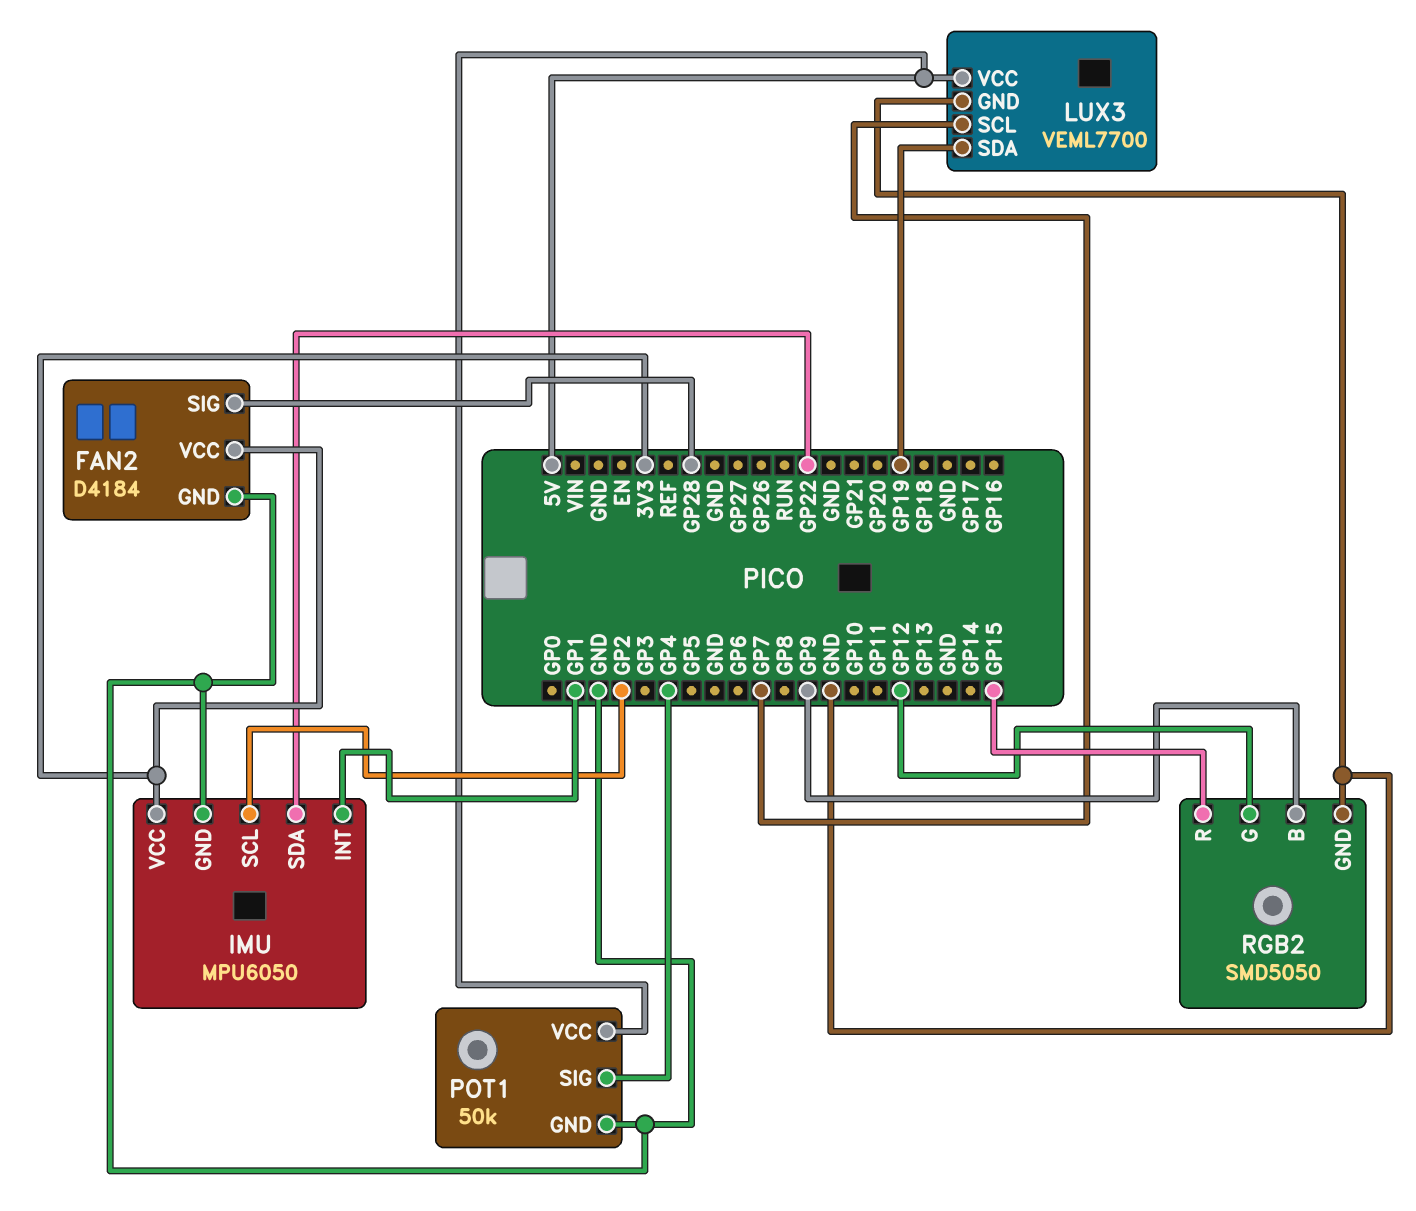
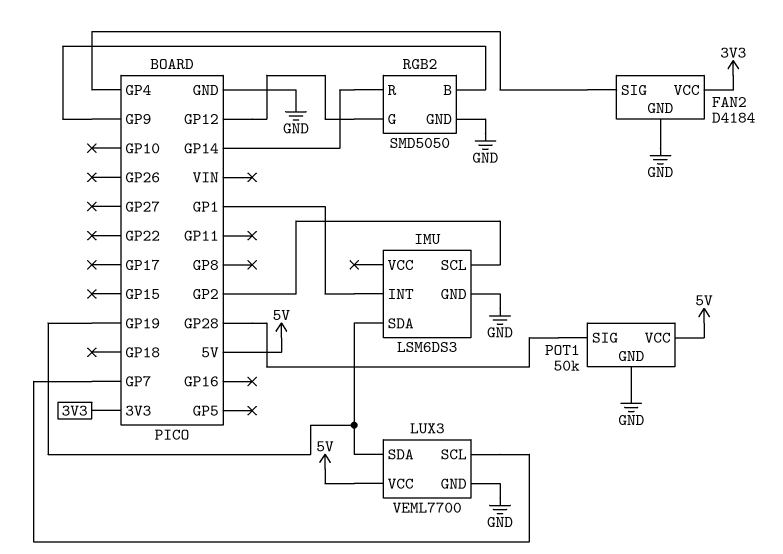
FAN2 pin SIG: GP28 -> GP4
IMU: MPU6050 -> LSM6DS3
IMU pin SDA: GP22 -> GP19
IMU pin VCC: 3V3 -> none
POT1 pin SIG: GP4 -> GP28
RGB2 pin R: GP15 -> GP14

